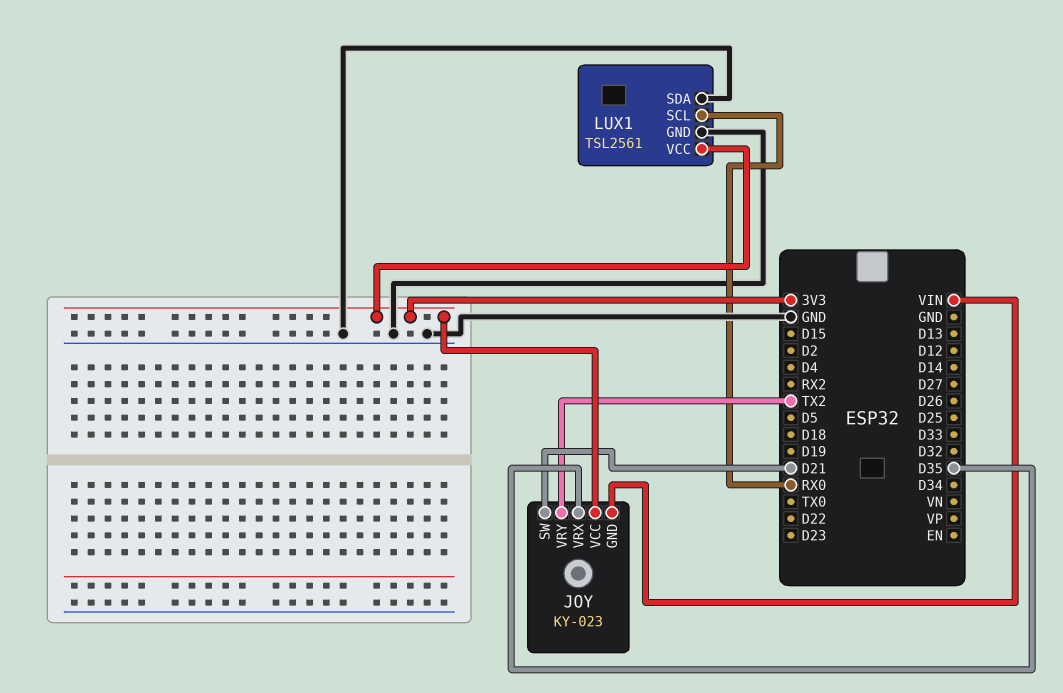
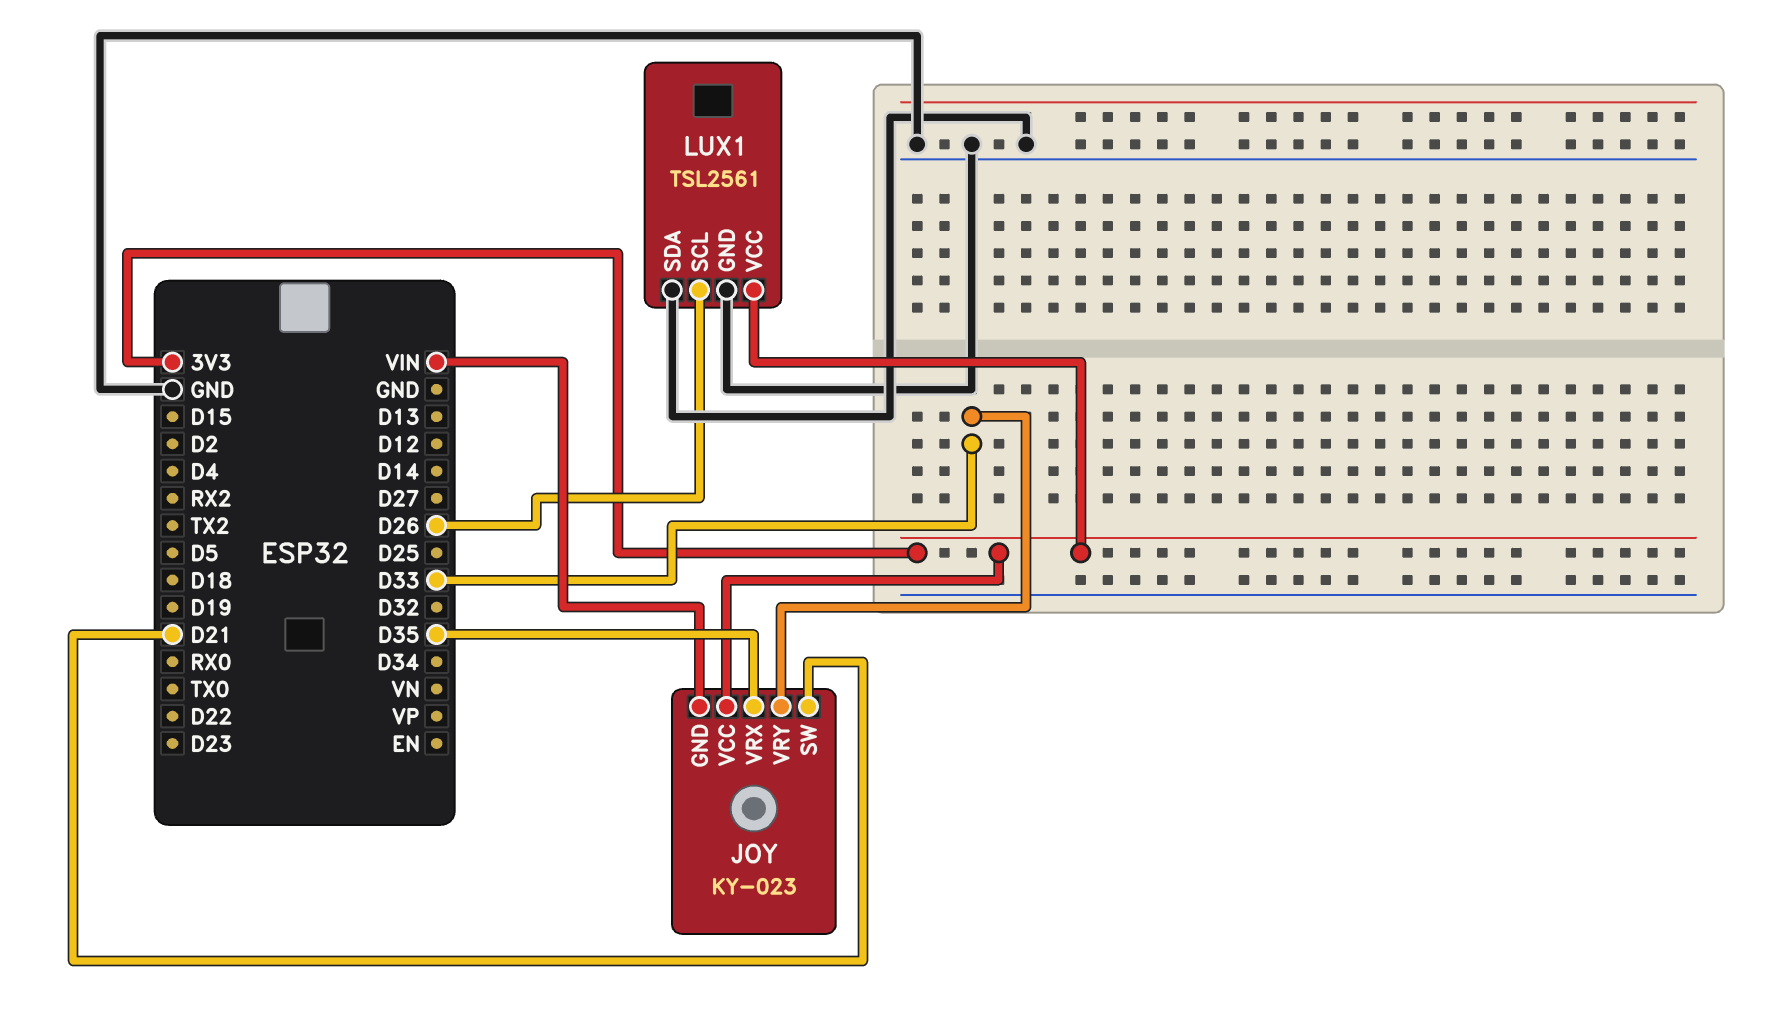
JOY pin VRY: TX2 -> D33
LUX1 pin SCL: RX0 -> D26

